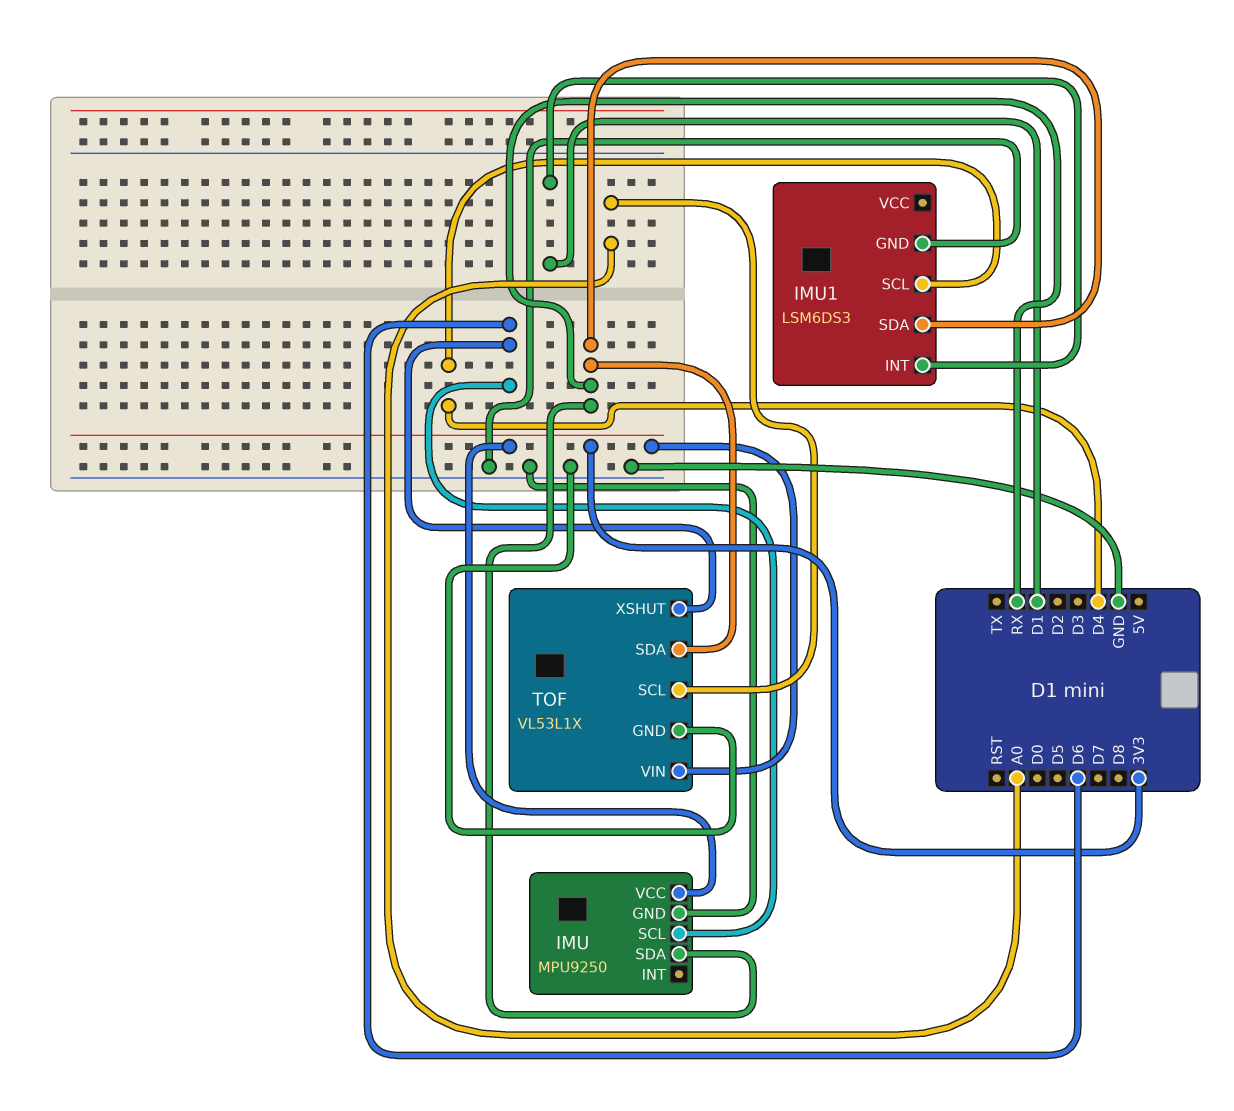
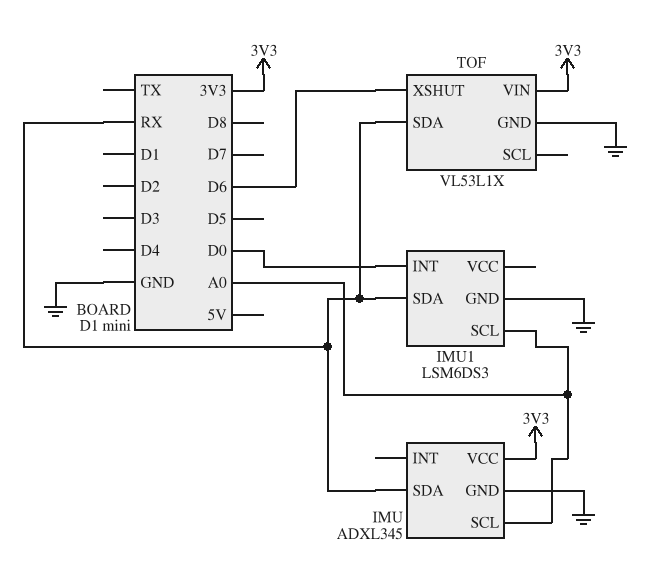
IMU: MPU9250 -> ADXL345
IMU pin SCL: D6 -> A0
IMU1 pin INT: D1 -> D0
IMU1 pin SCL: D4 -> A0
TOF pin SCL: A0 -> none

